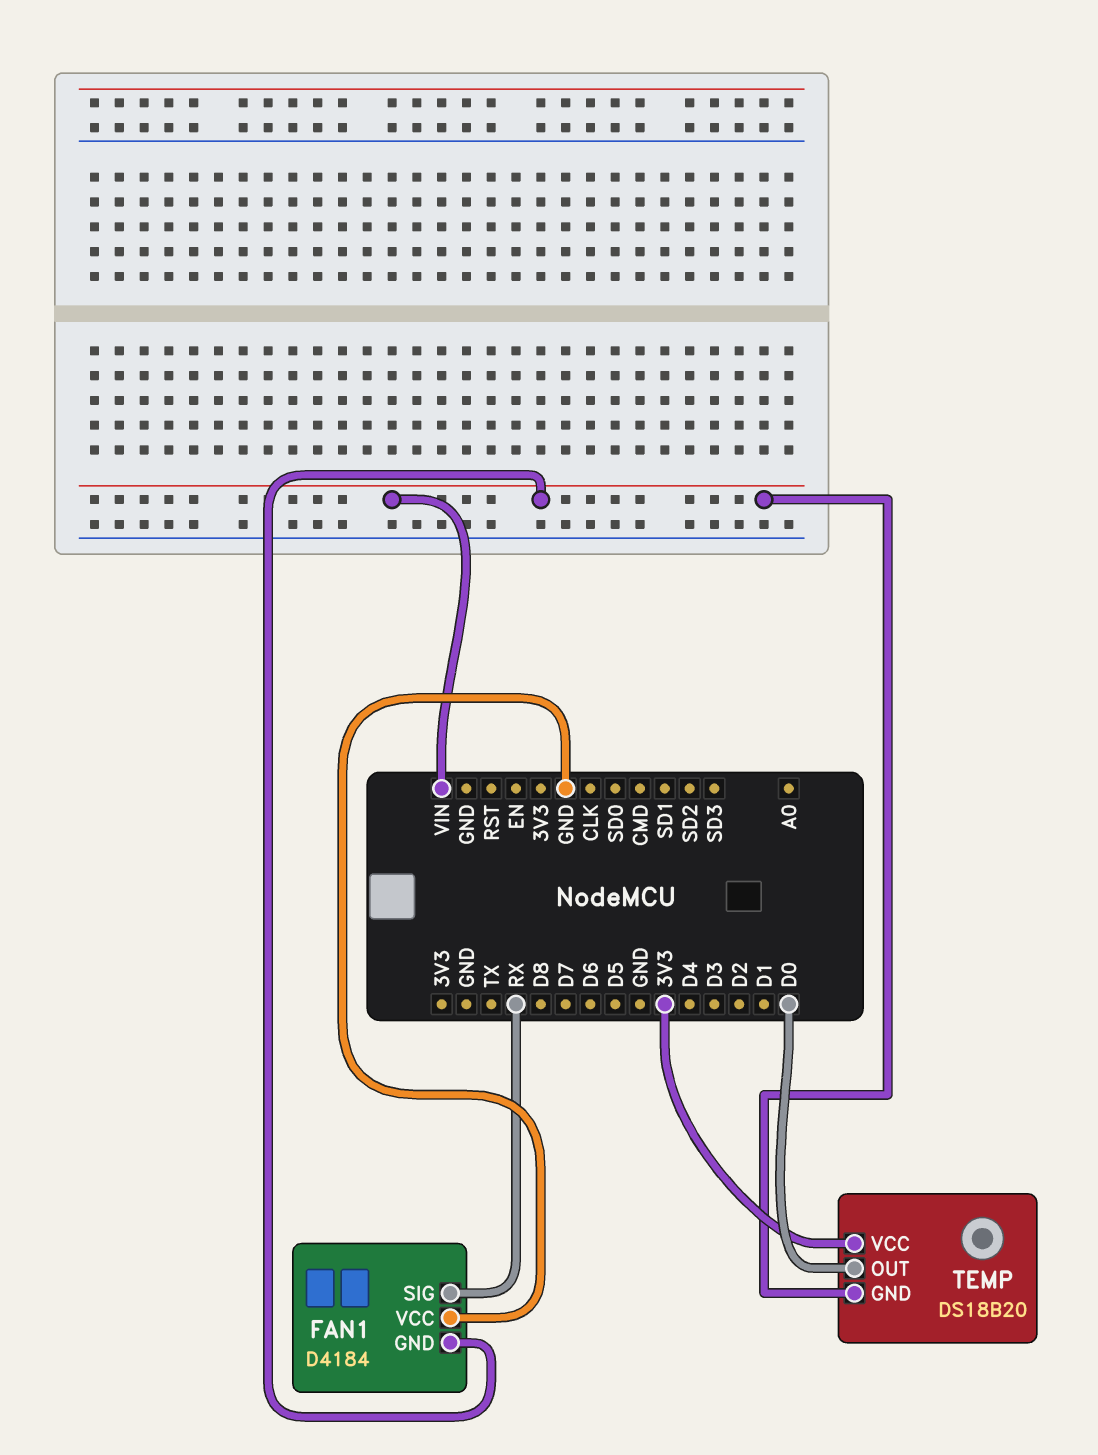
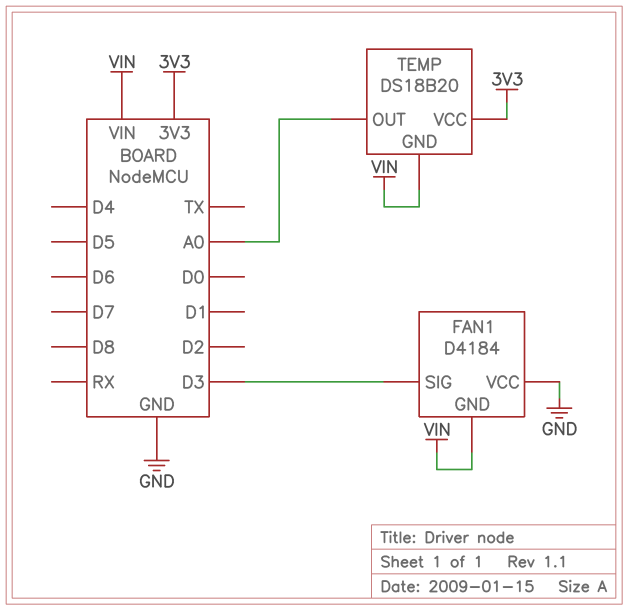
FAN1 pin SIG: RX -> D3
TEMP pin OUT: D0 -> A0

